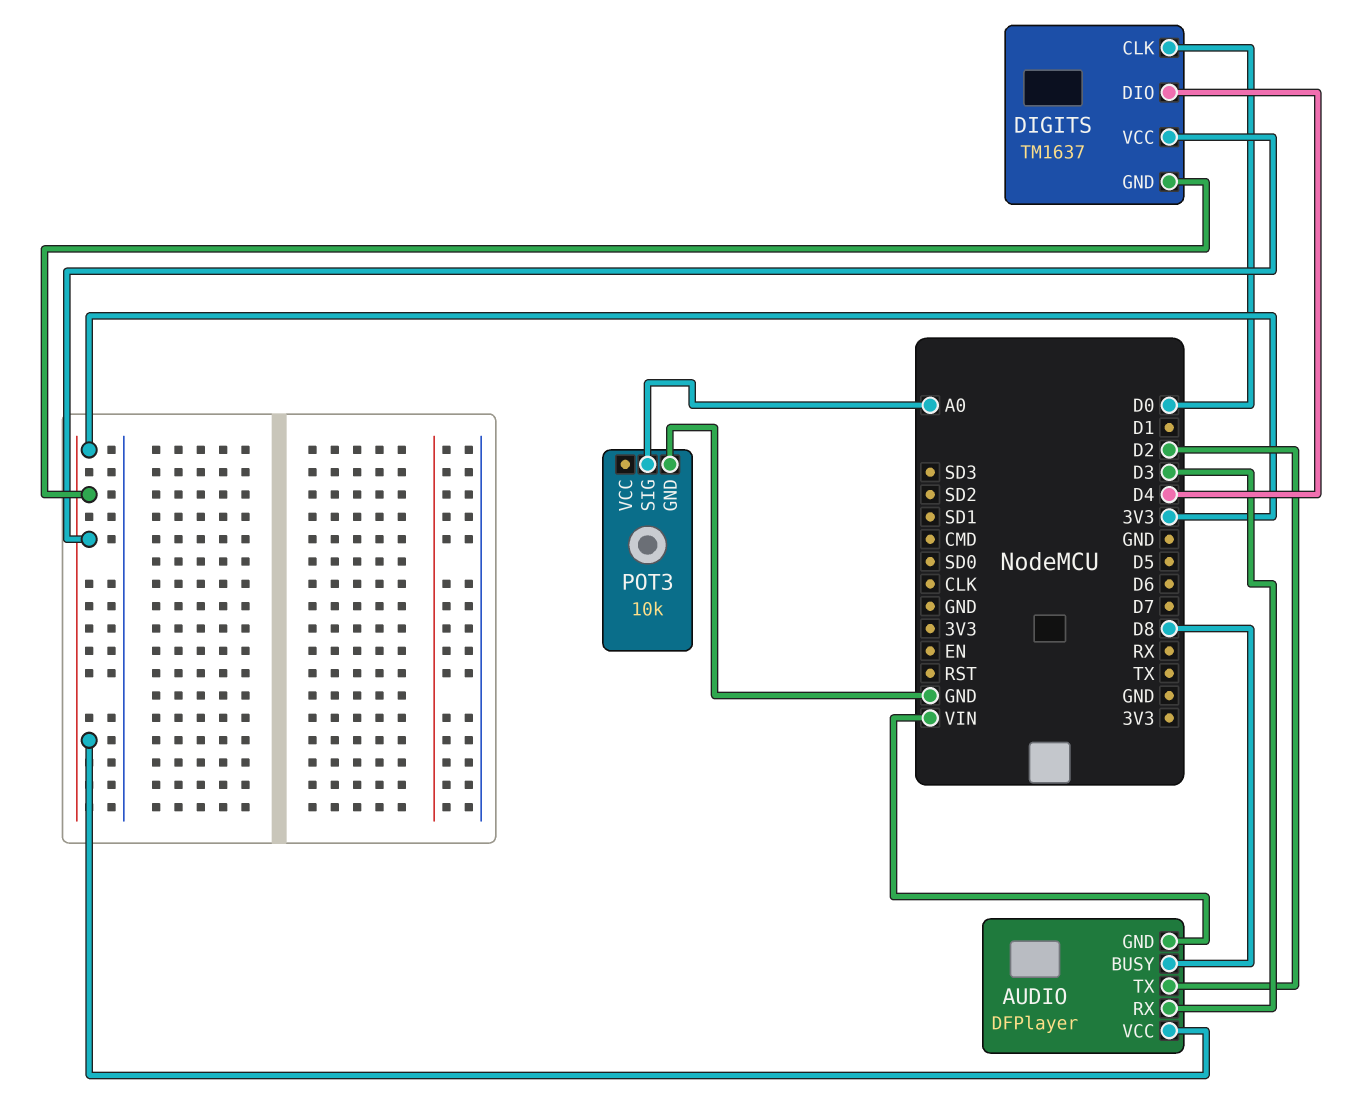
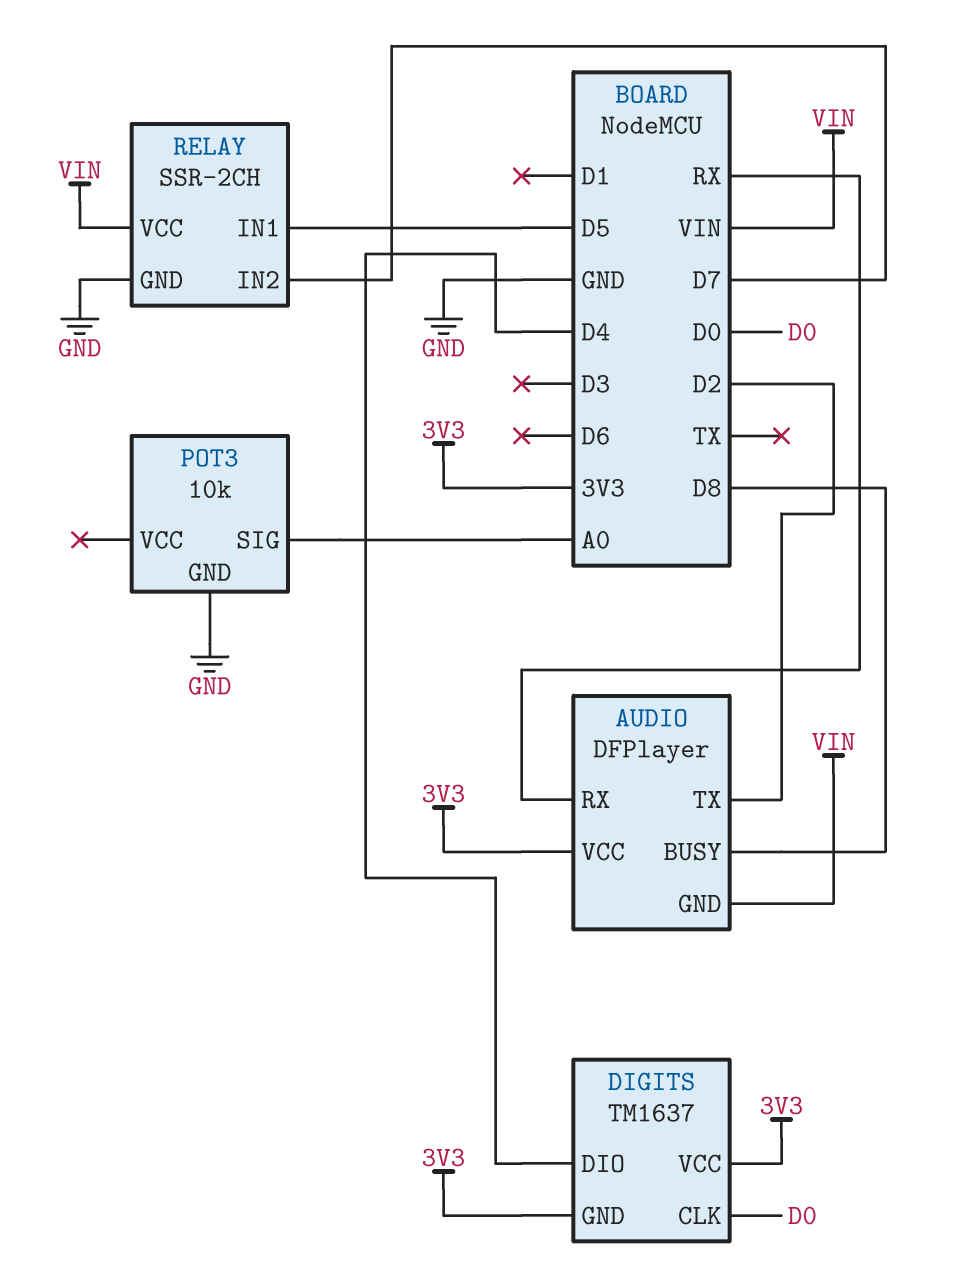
AUDIO pin RX: D3 -> RX
RELAY: none -> SSR-2CH
RELAY pin GND: none -> GND
RELAY pin IN1: none -> D5
RELAY pin IN2: none -> D7
RELAY pin VCC: none -> VIN

